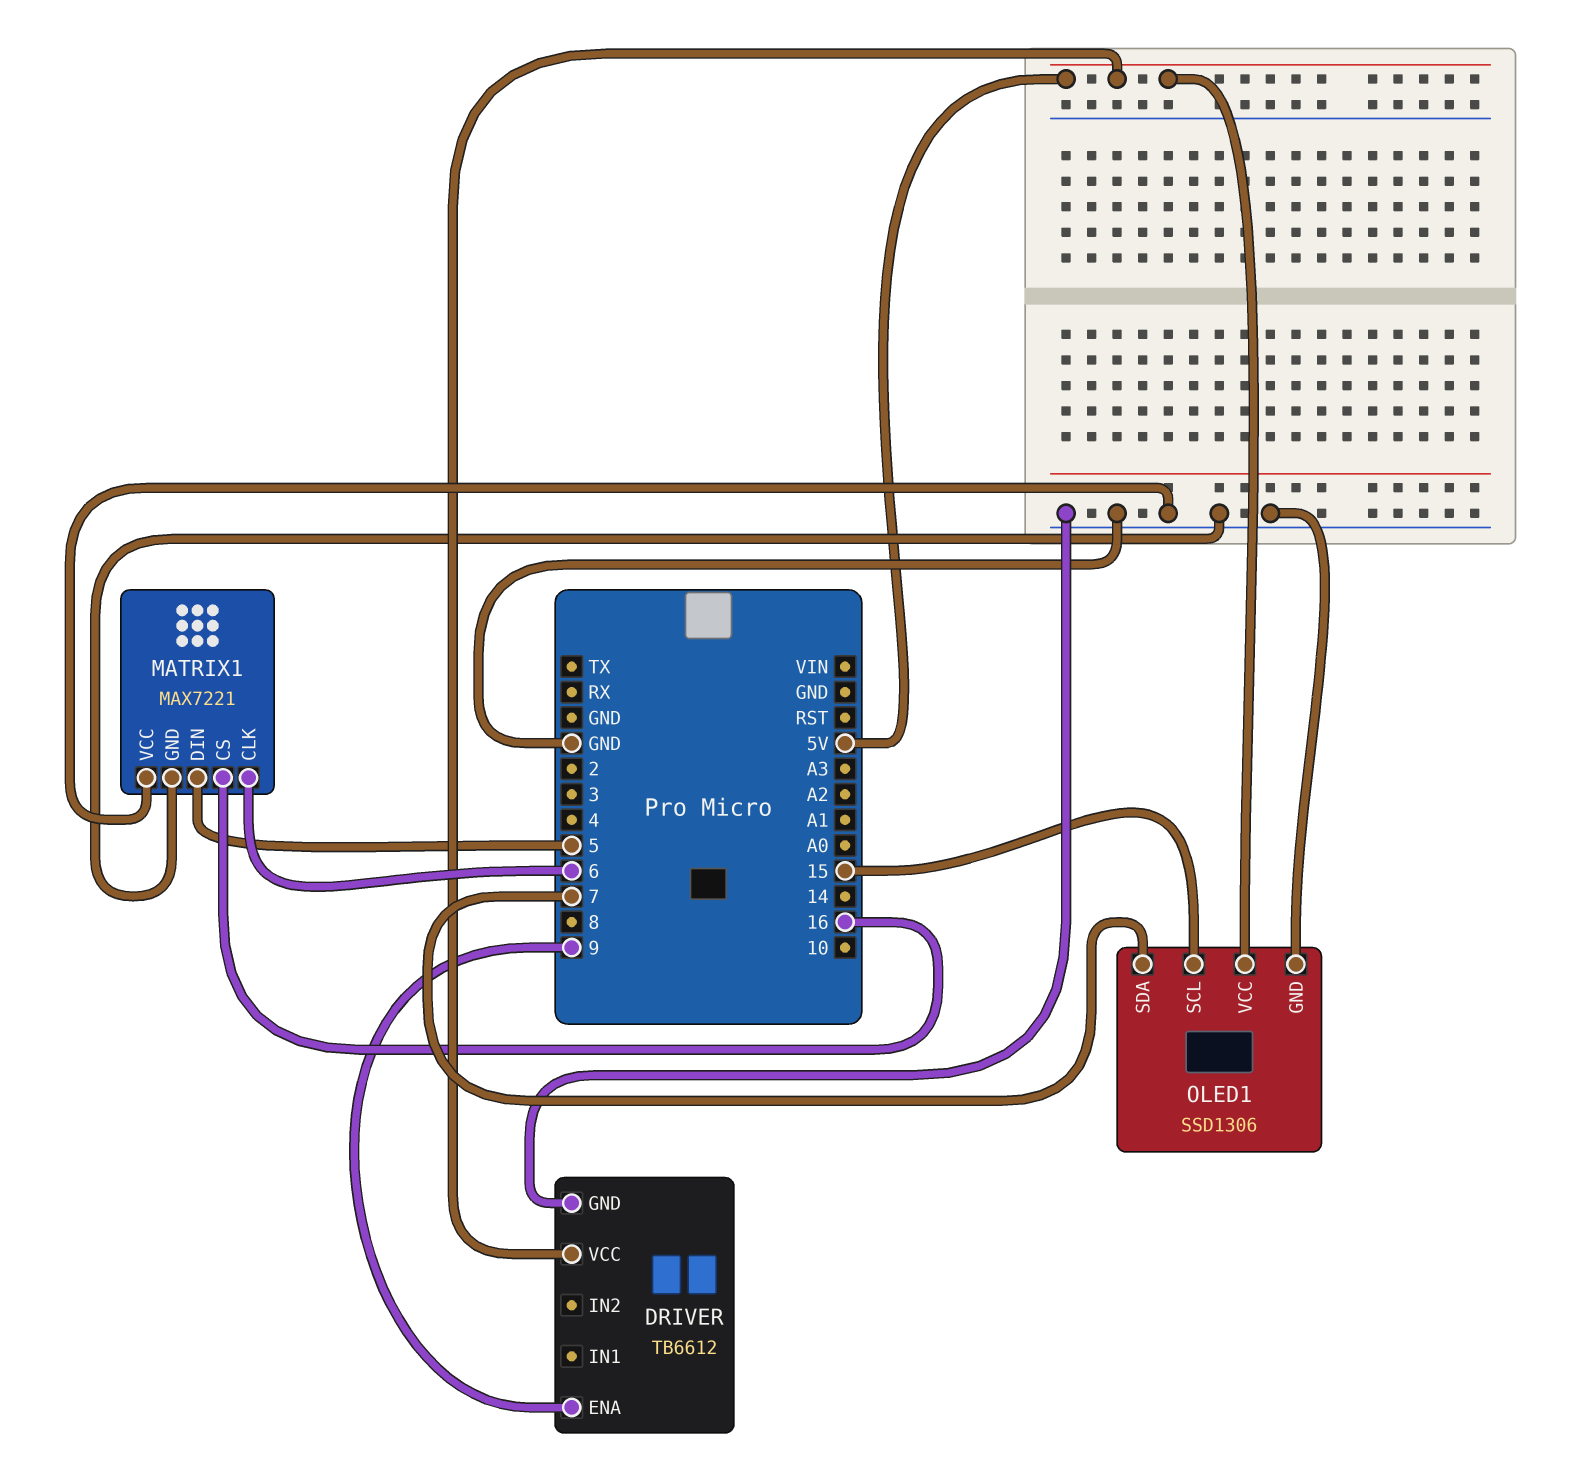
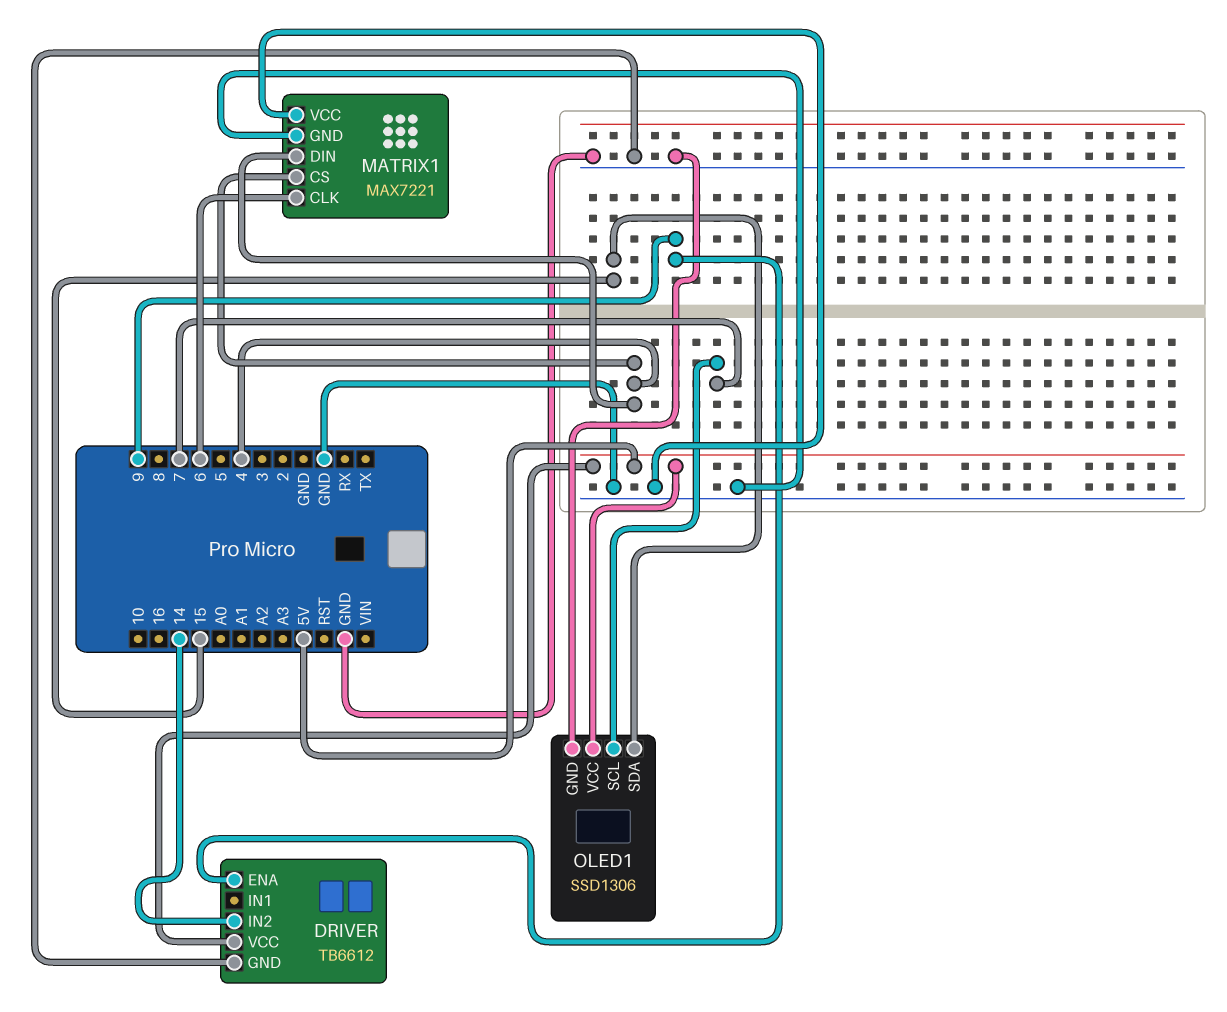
DRIVER pin IN2: none -> 14
MATRIX1 pin CS: 16 -> 4
MATRIX1 pin DIN: 5 -> 4
OLED1 pin SCL: 15 -> 7
OLED1 pin SDA: 7 -> 15

